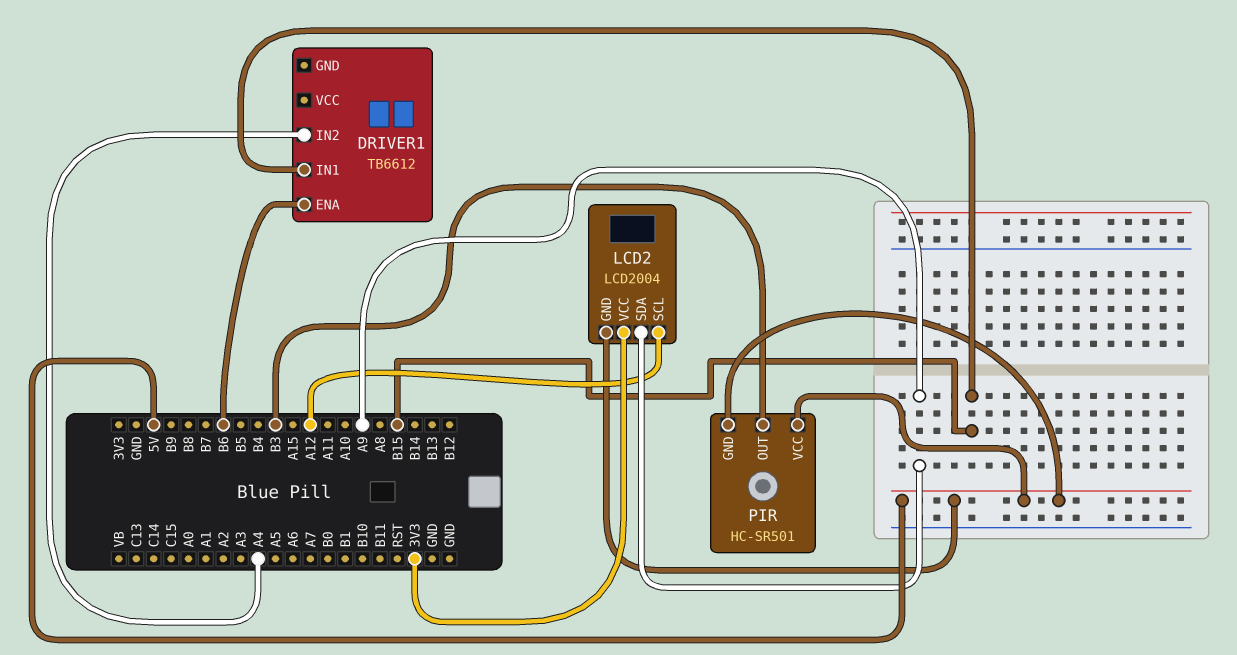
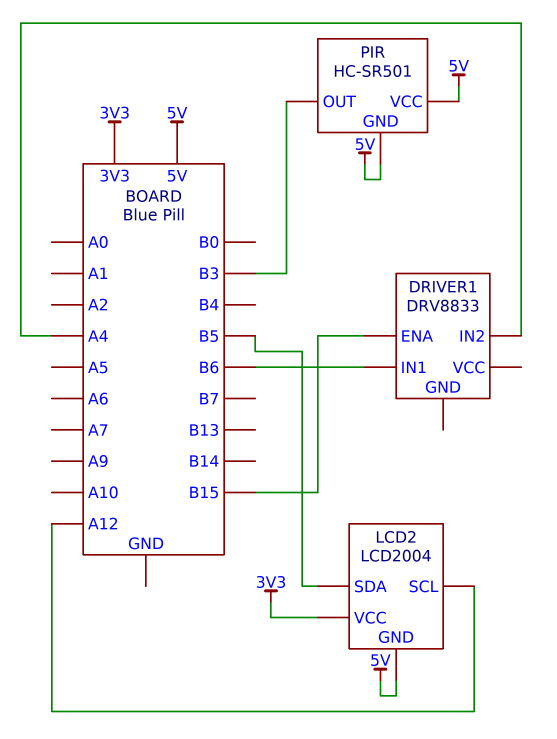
DRIVER1: TB6612 -> DRV8833
DRIVER1 pin ENA: B6 -> B15
DRIVER1 pin IN1: B15 -> B6
LCD2 pin SDA: A9 -> B5

